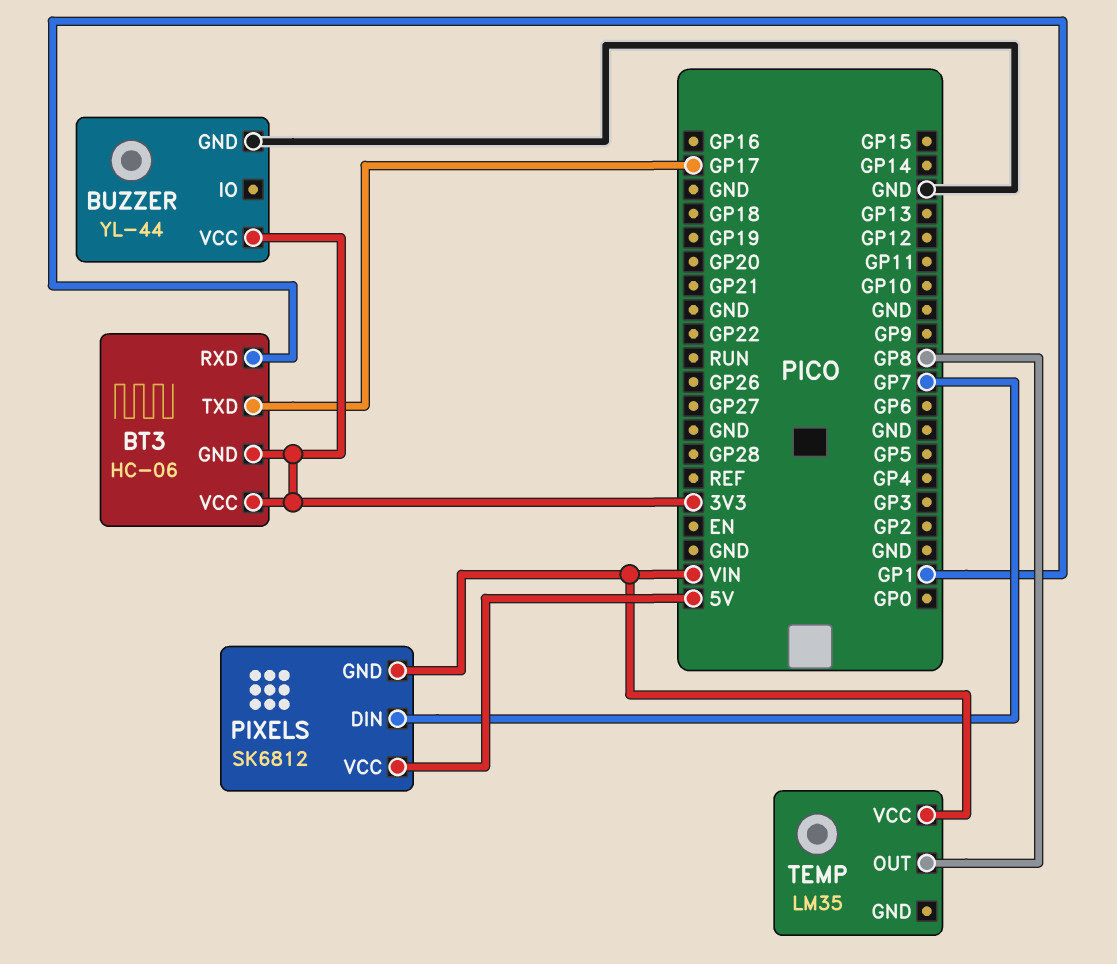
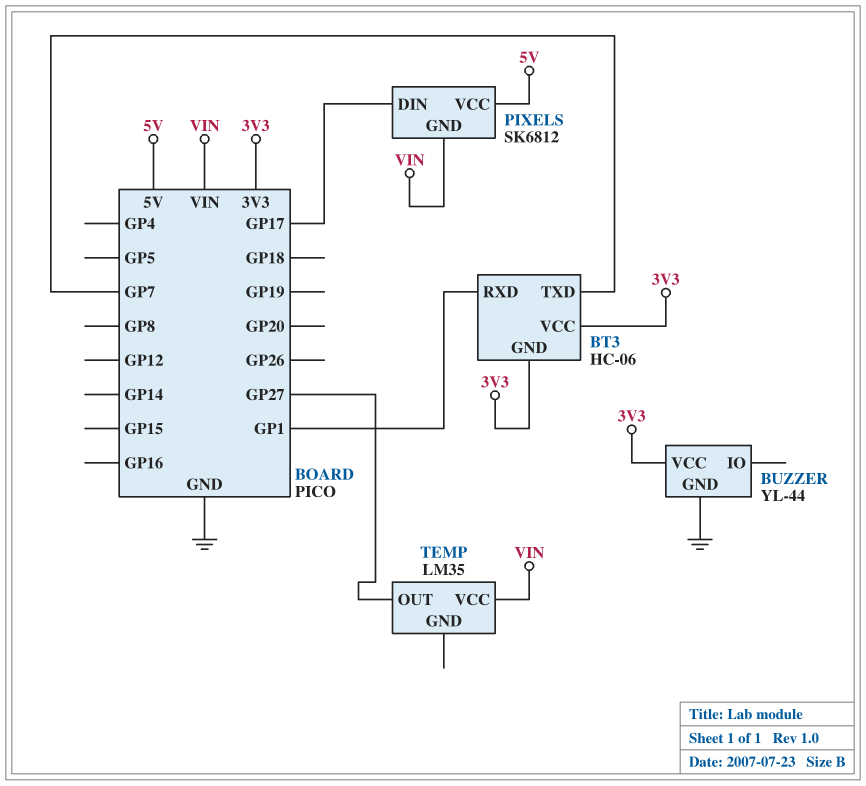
BT3 pin TXD: GP17 -> GP7
PIXELS pin DIN: GP7 -> GP17
TEMP pin OUT: GP8 -> GP27

